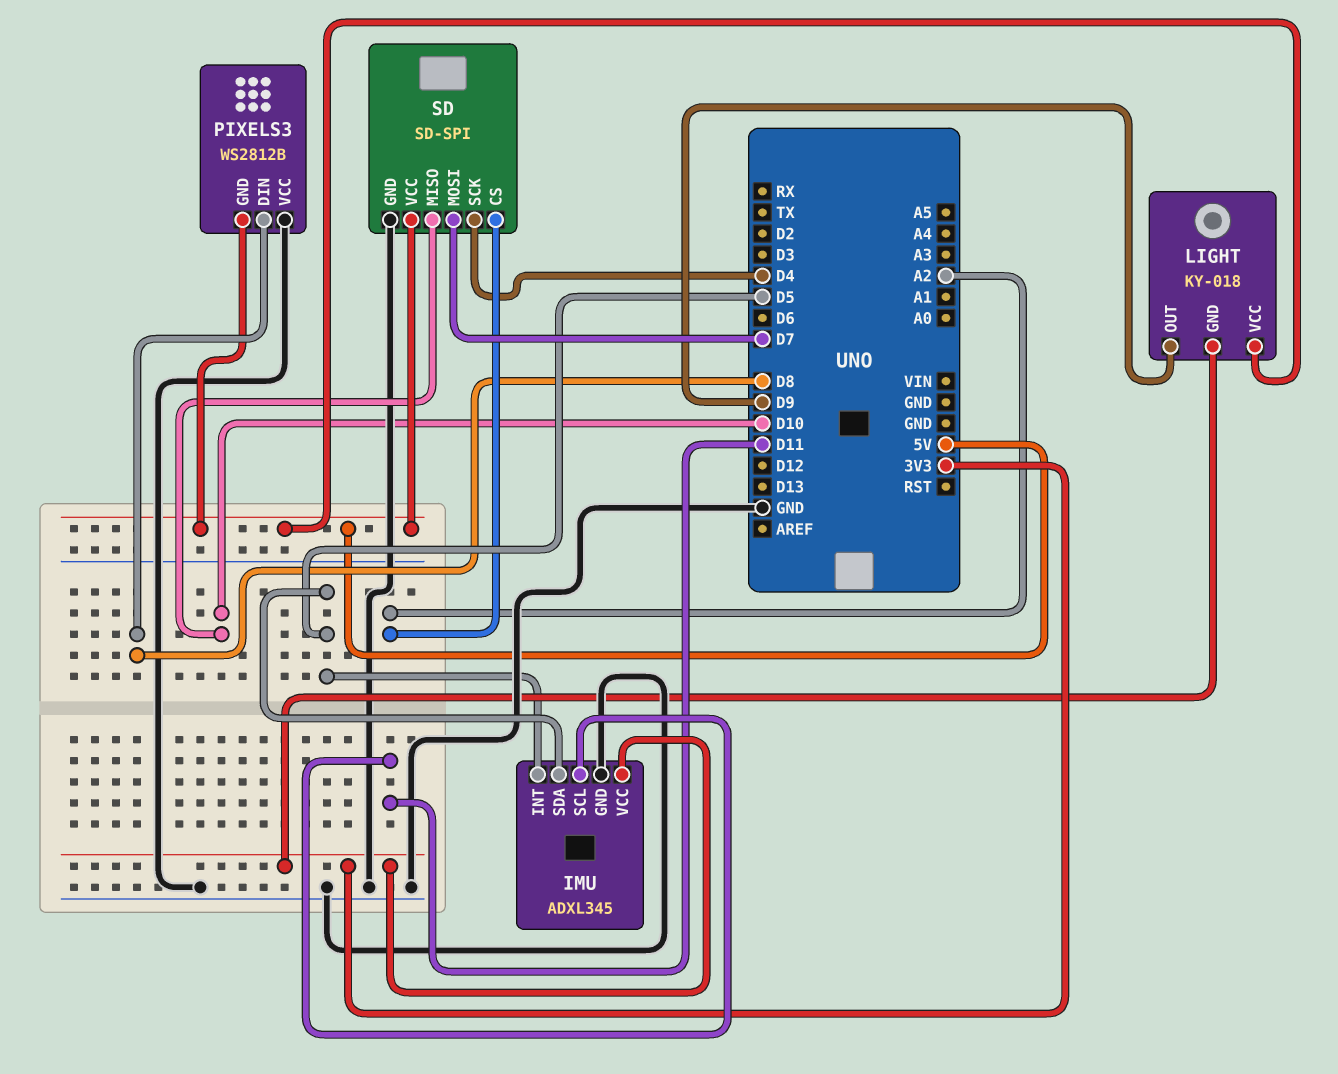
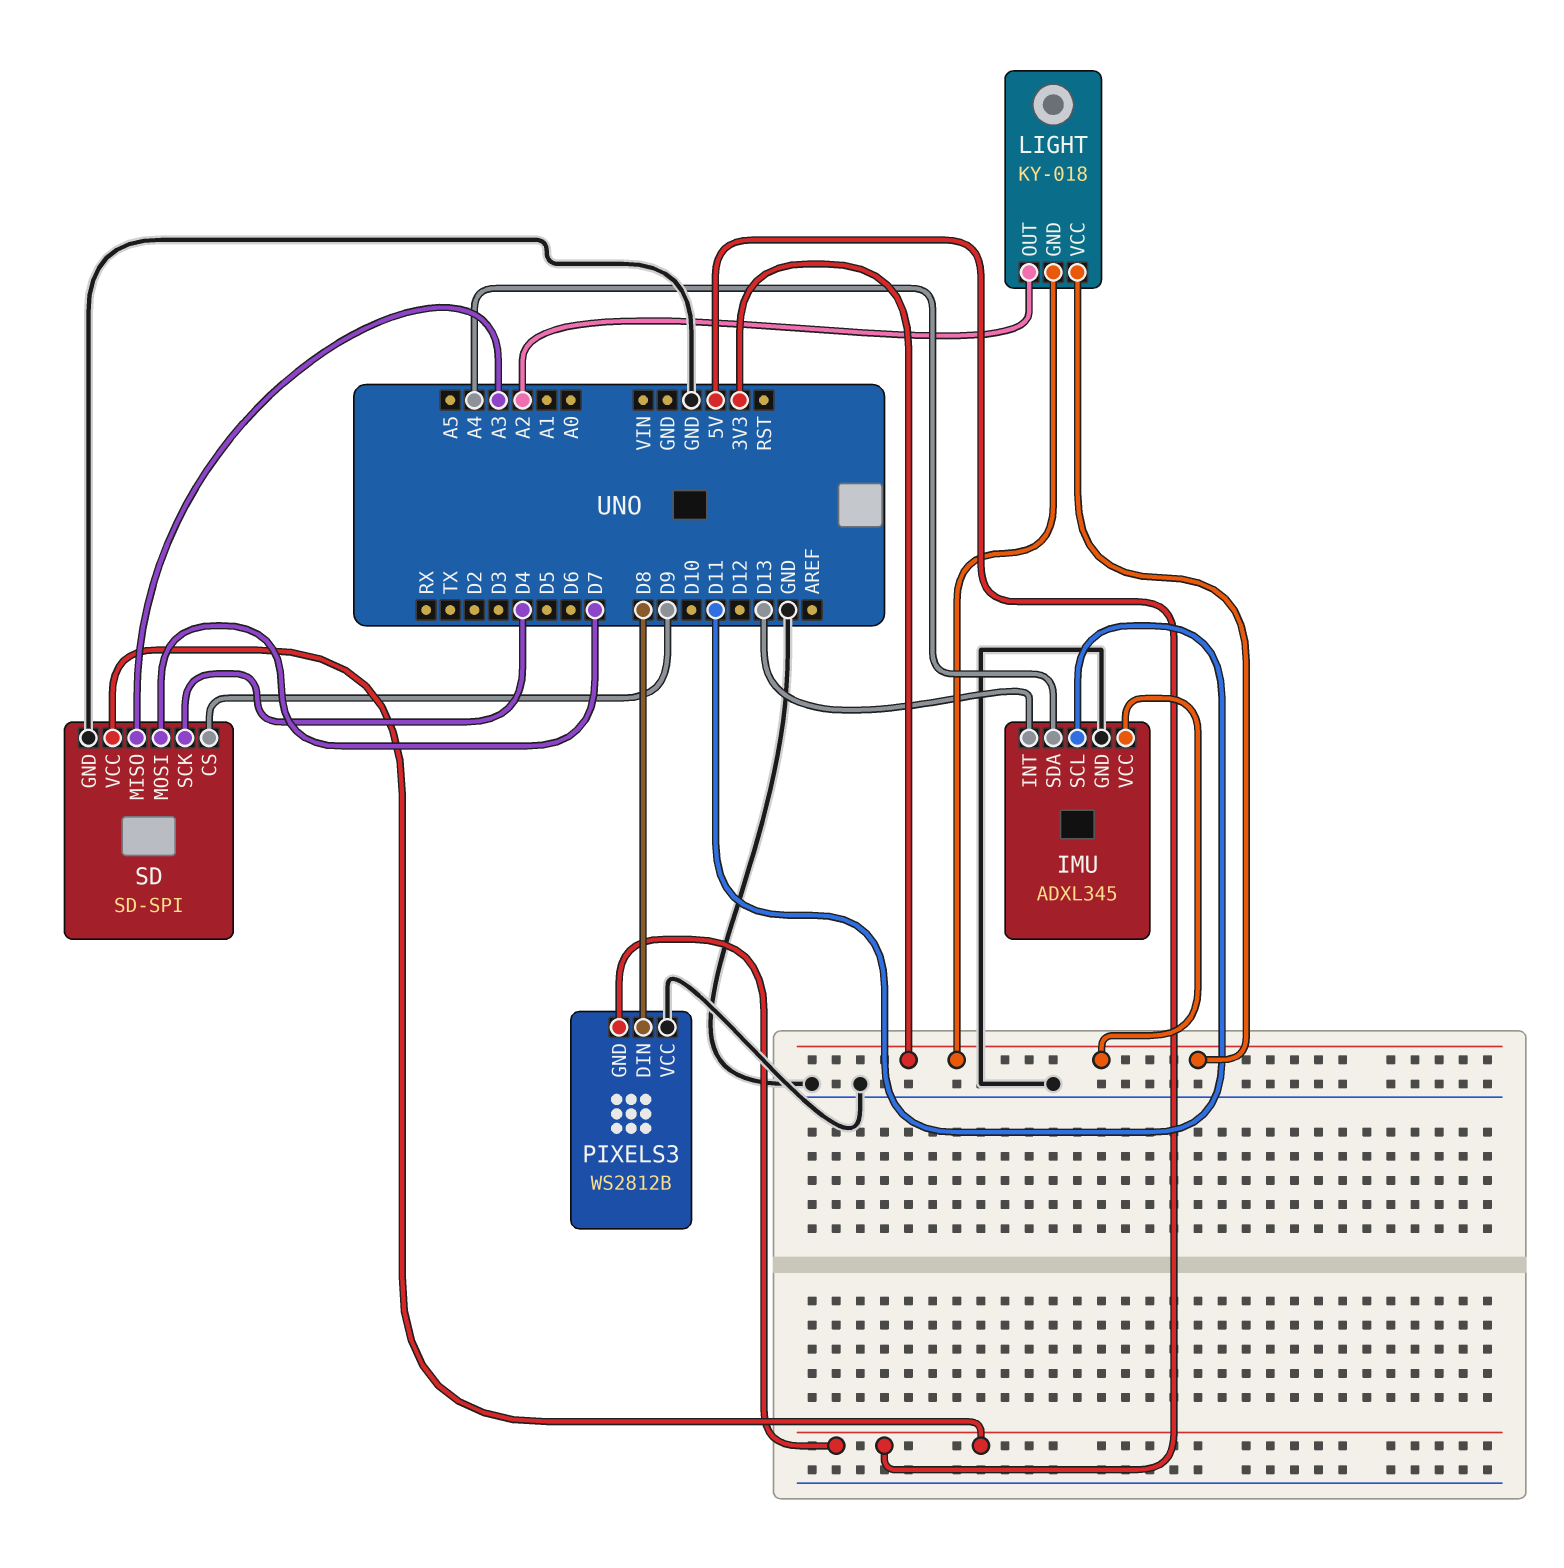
IMU pin INT: D5 -> D13
IMU pin SDA: D5 -> A4
LIGHT pin OUT: D9 -> A2
LIGHT pin VCC: 5V -> 3V3
SD pin CS: A2 -> D9
SD pin MISO: D10 -> A3

